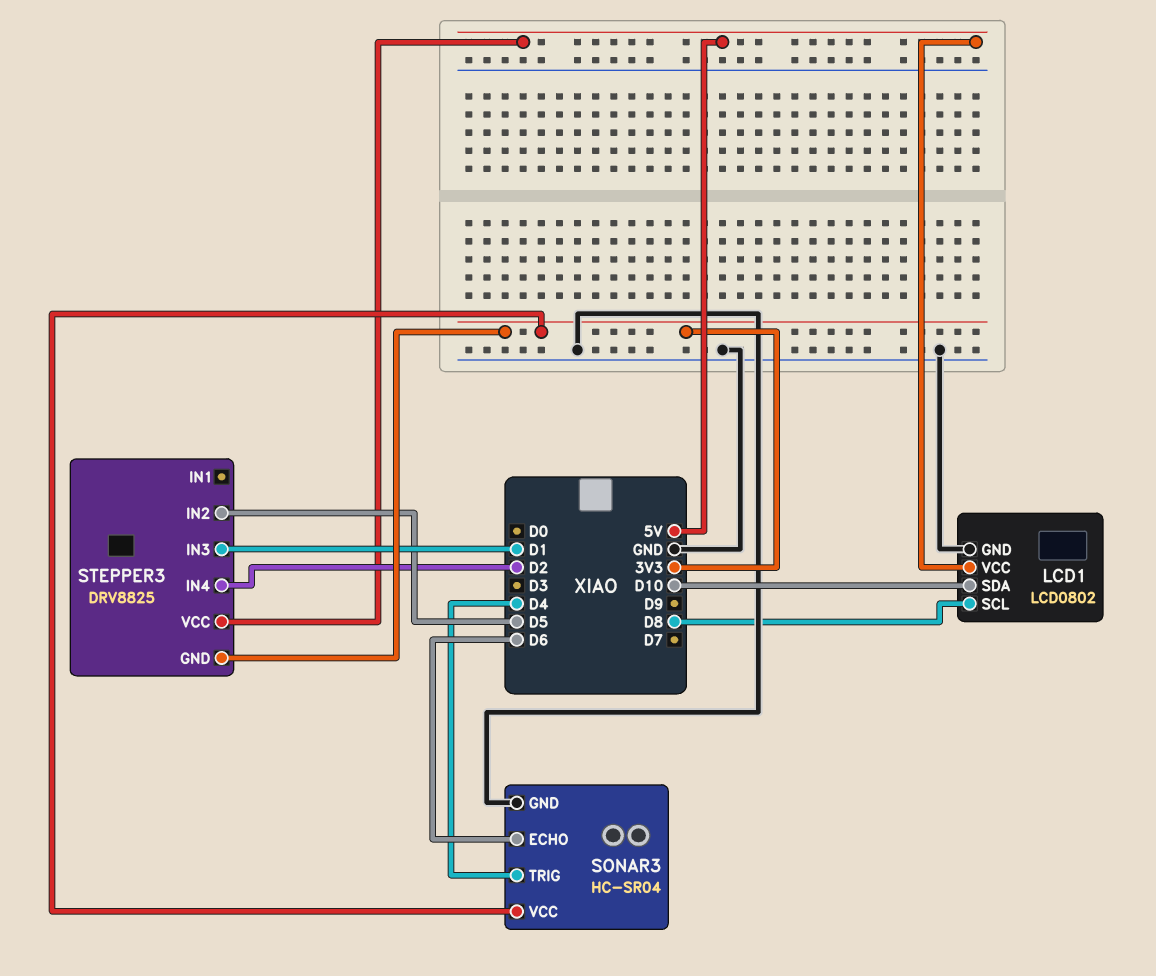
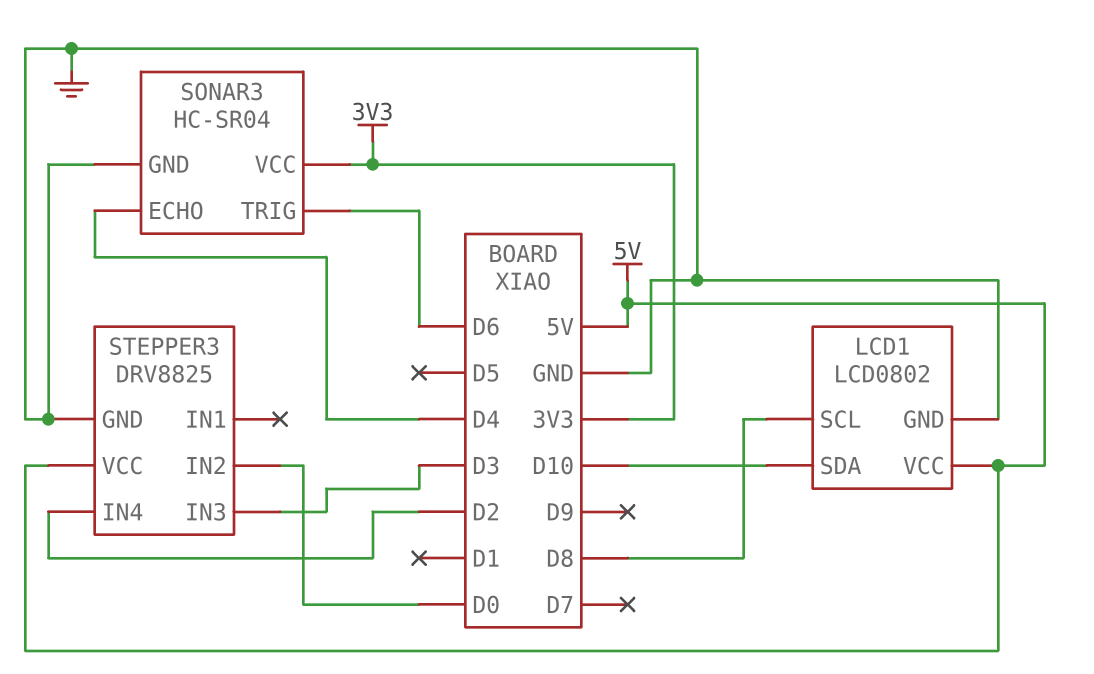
SONAR3 pin ECHO: D6 -> D4
SONAR3 pin TRIG: D4 -> D6
STEPPER3 pin GND: 3V3 -> GND
STEPPER3 pin IN2: D5 -> D0
STEPPER3 pin IN3: D1 -> D3

